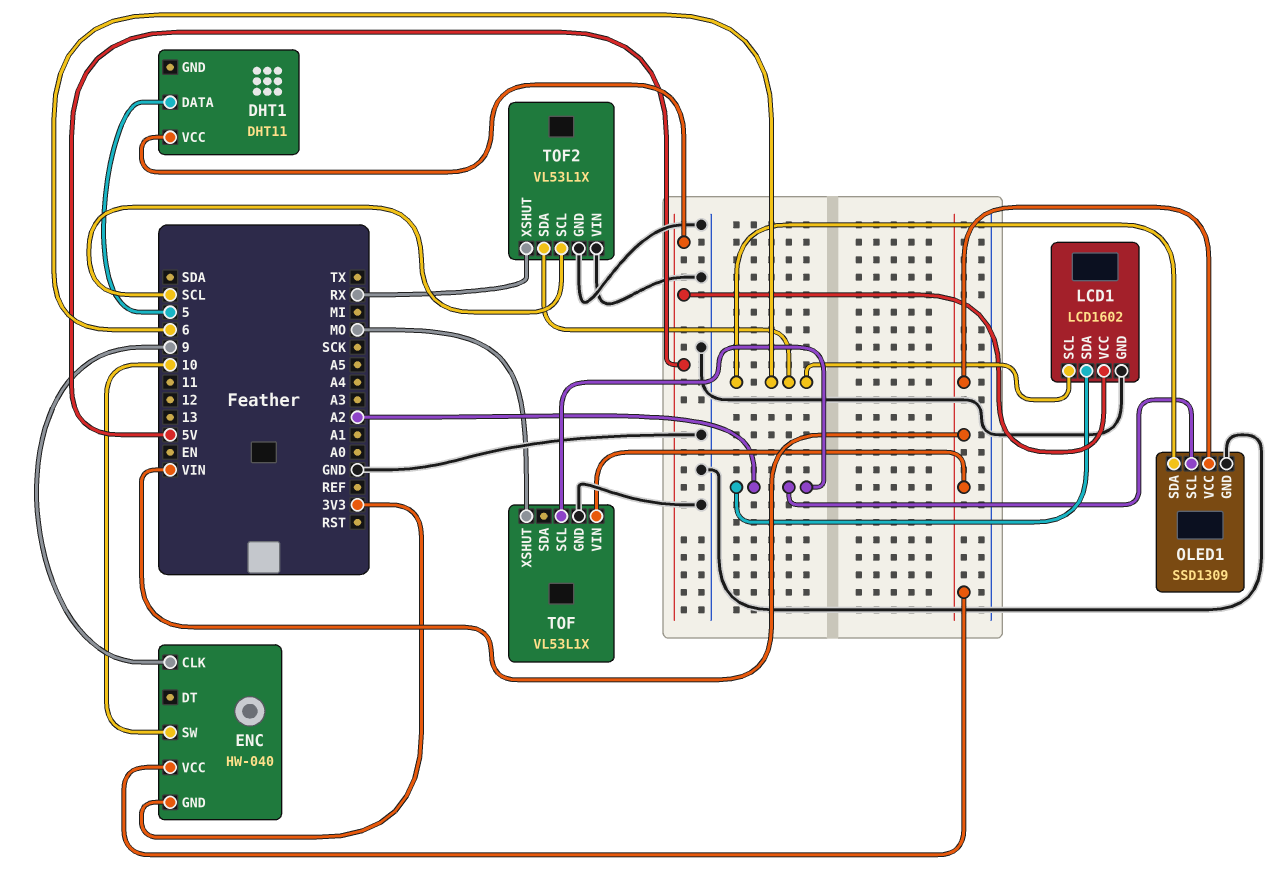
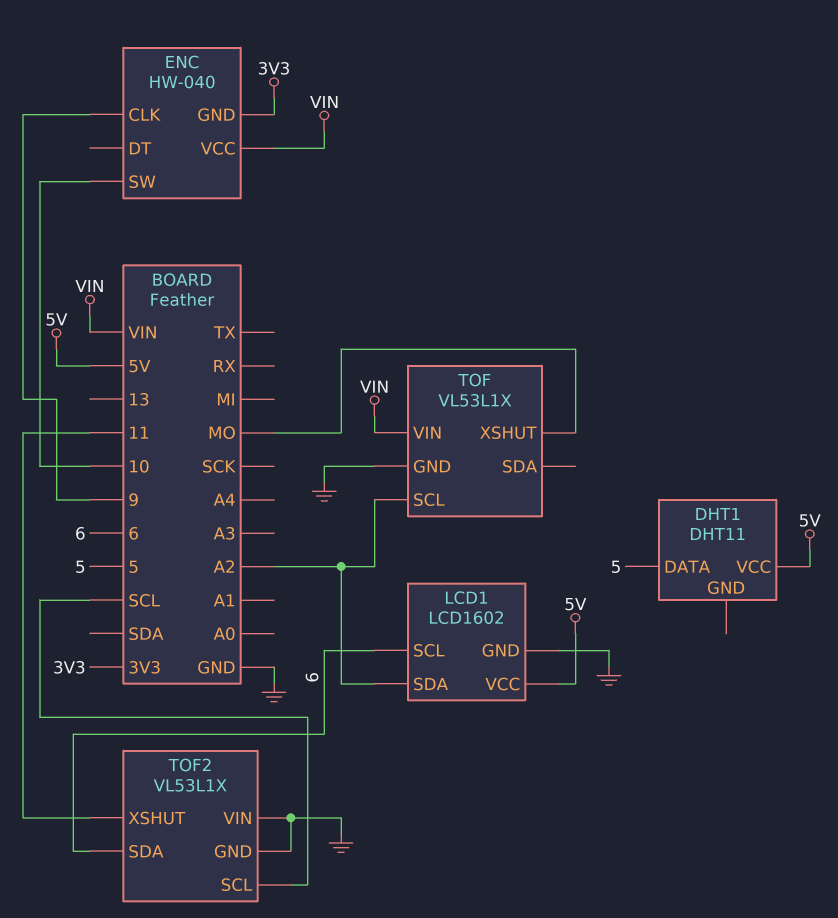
OLED1: SSD1309 -> none
OLED1 pin GND: GND -> none
OLED1 pin SCL: A2 -> none
OLED1 pin SDA: 6 -> none
OLED1 pin VCC: VIN -> none
TOF2 pin XSHUT: RX -> 11

